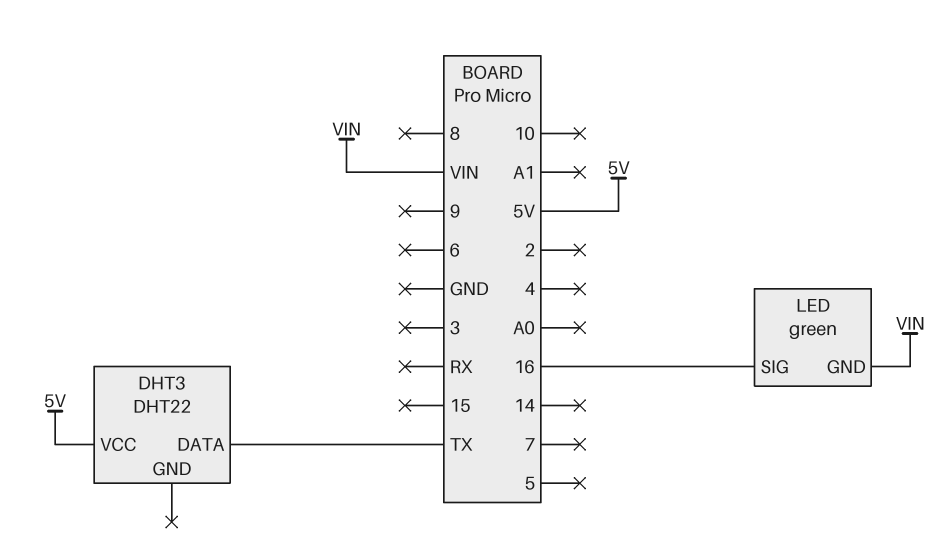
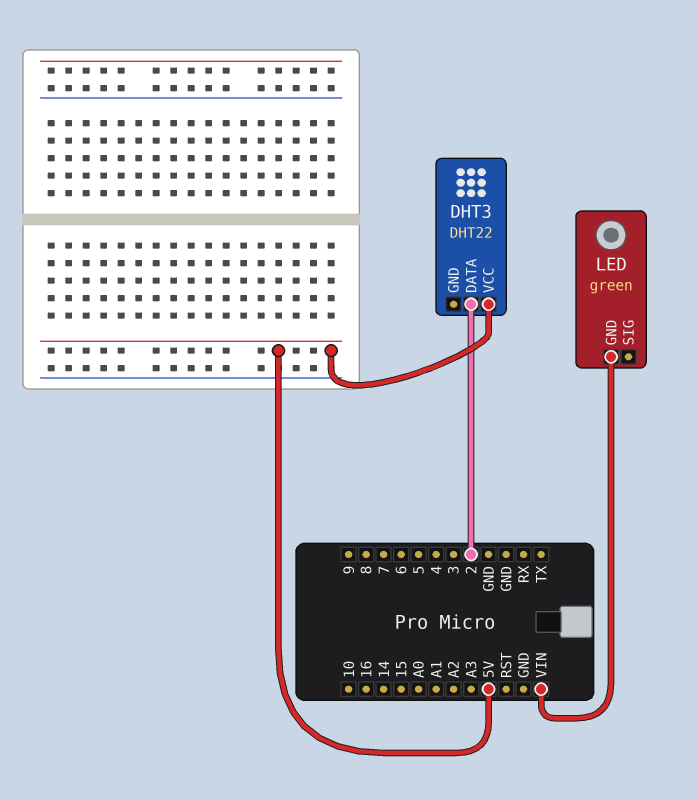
DHT3 pin DATA: TX -> 2
LED pin SIG: 16 -> none

